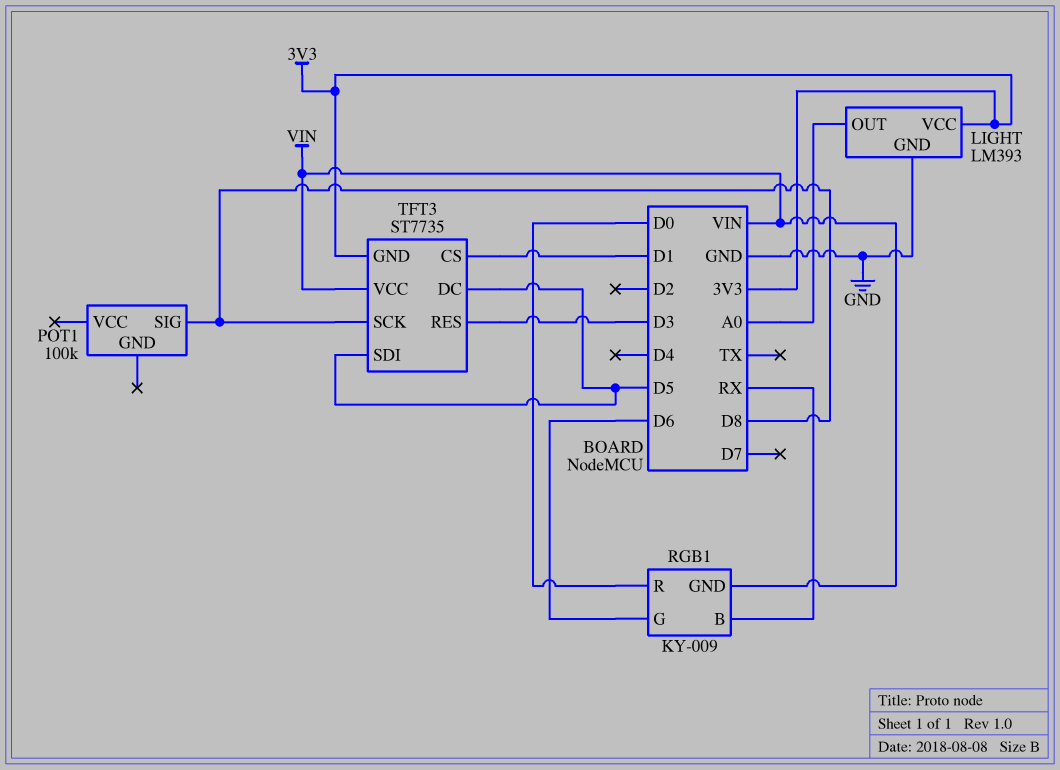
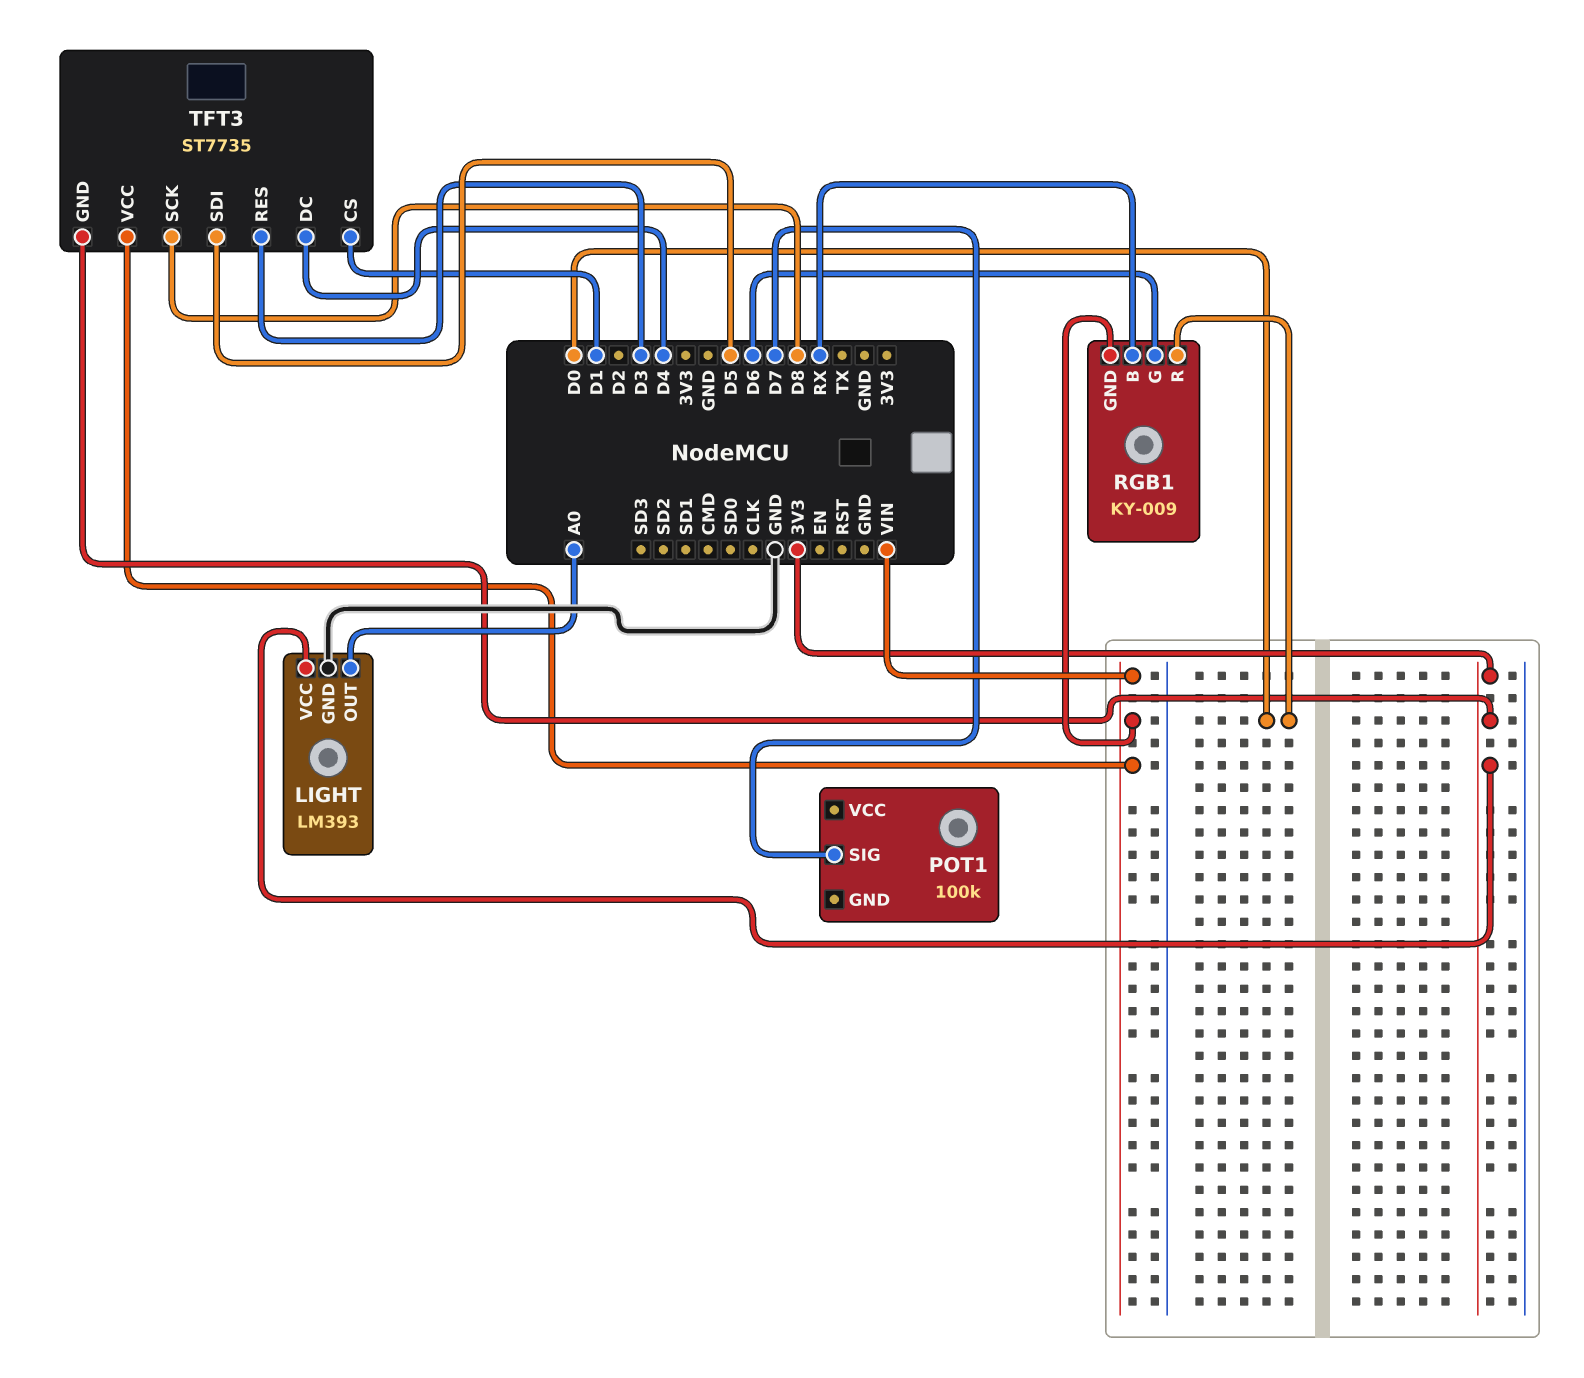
POT1 pin SIG: D8 -> D7
TFT3 pin DC: D5 -> D4

